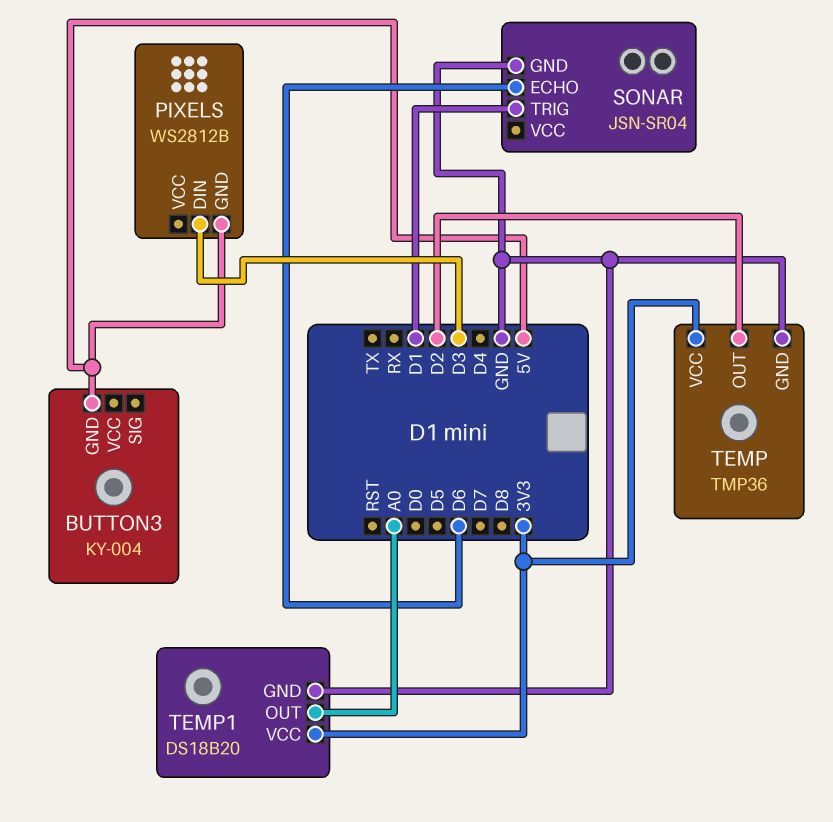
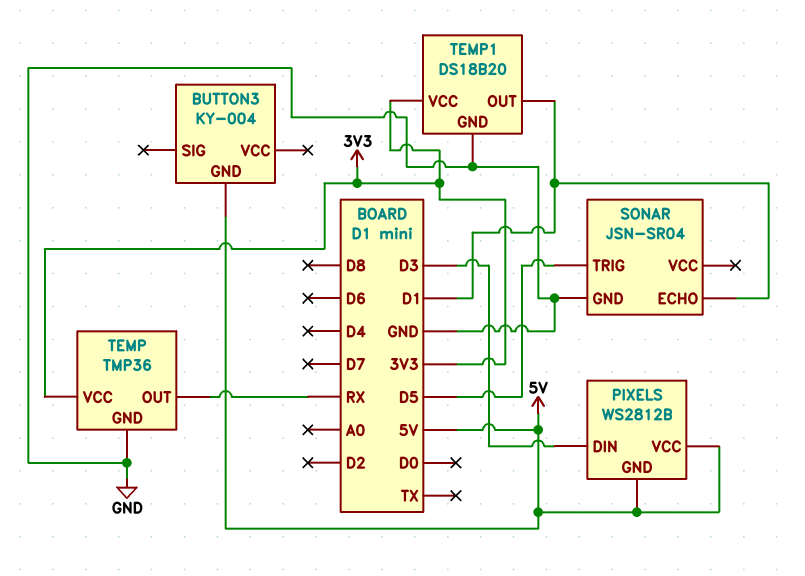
PIXELS pin VCC: none -> 5V
SONAR pin ECHO: D6 -> D1
SONAR pin TRIG: D1 -> D5
TEMP pin OUT: D2 -> RX
TEMP1 pin OUT: A0 -> D1

